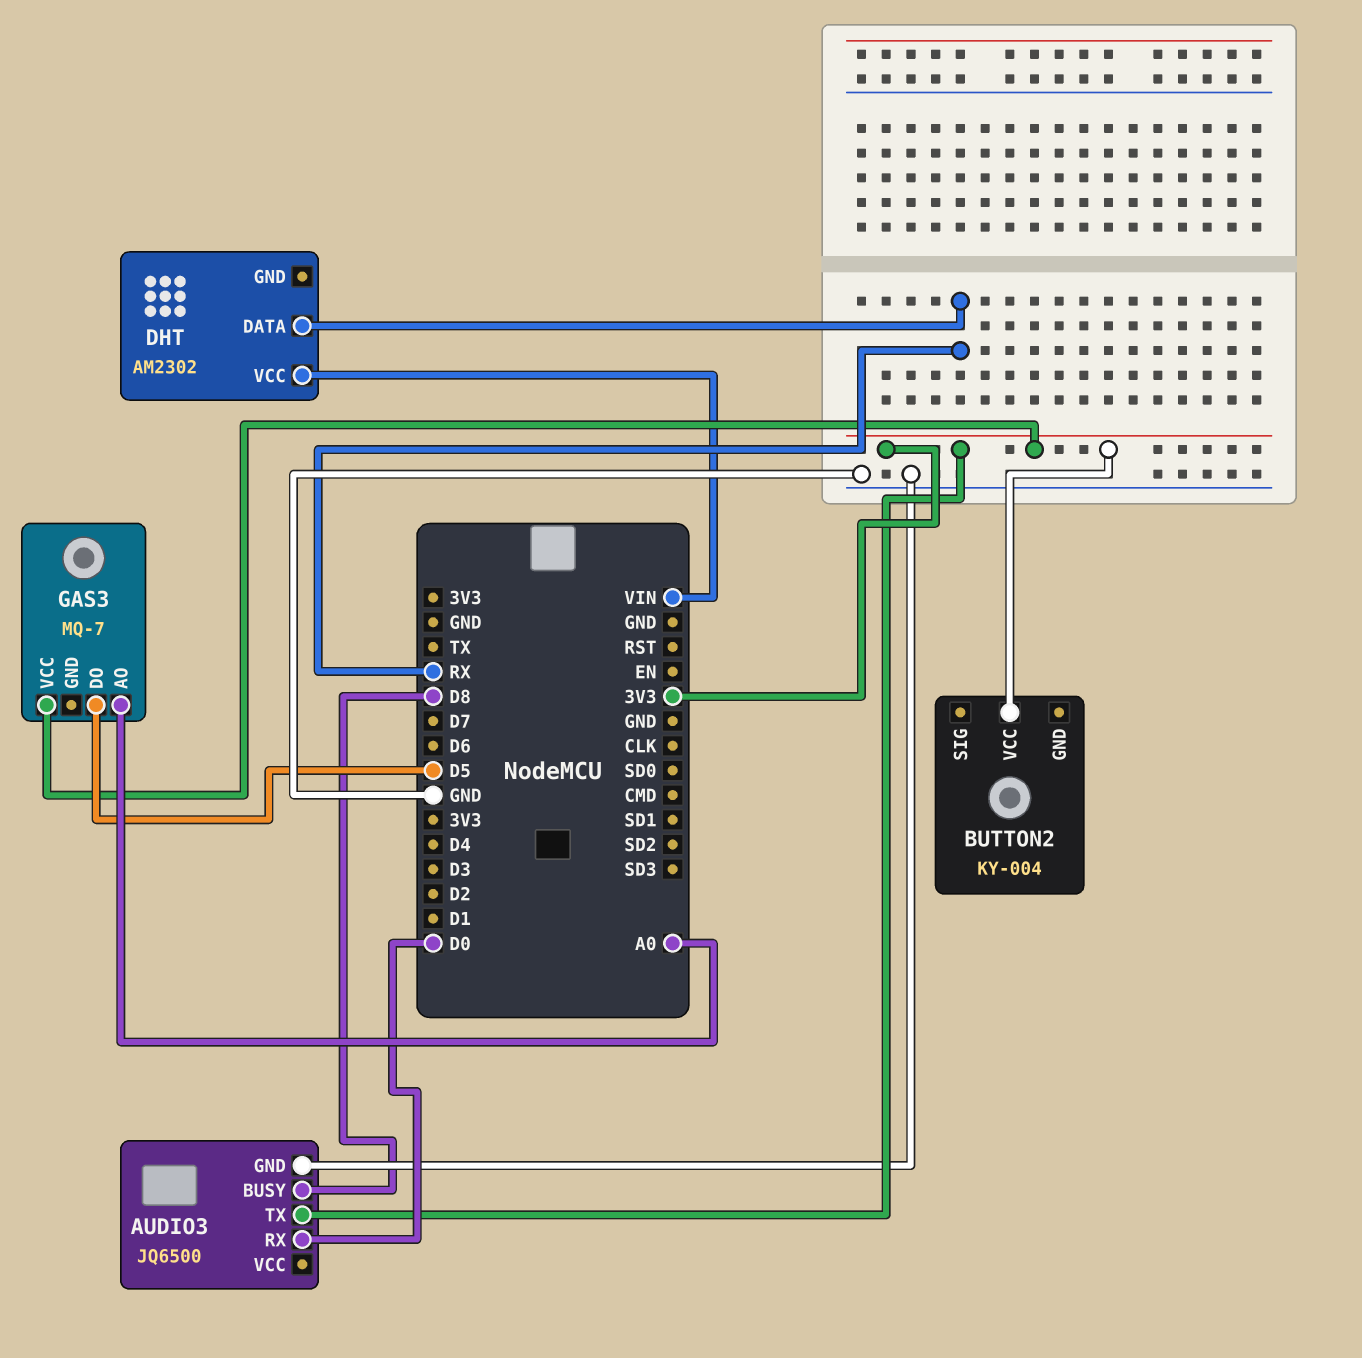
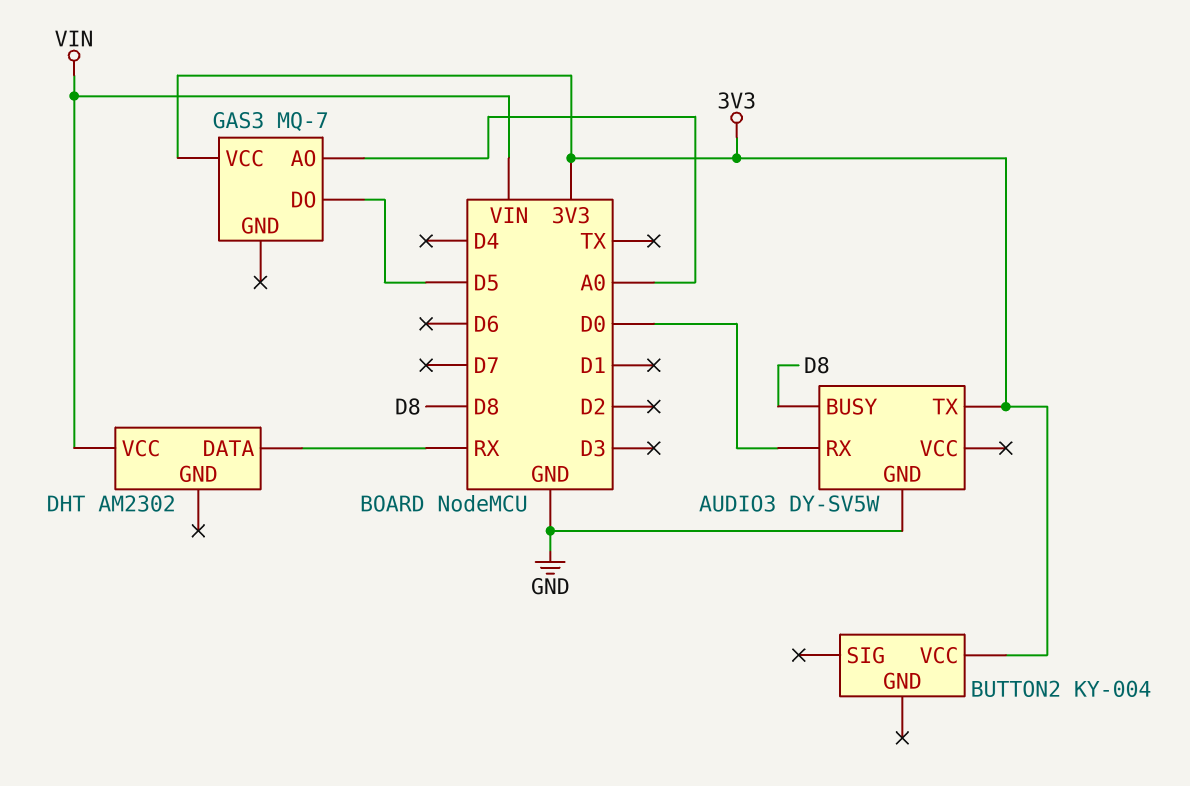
AUDIO3: JQ6500 -> DY-SV5W

